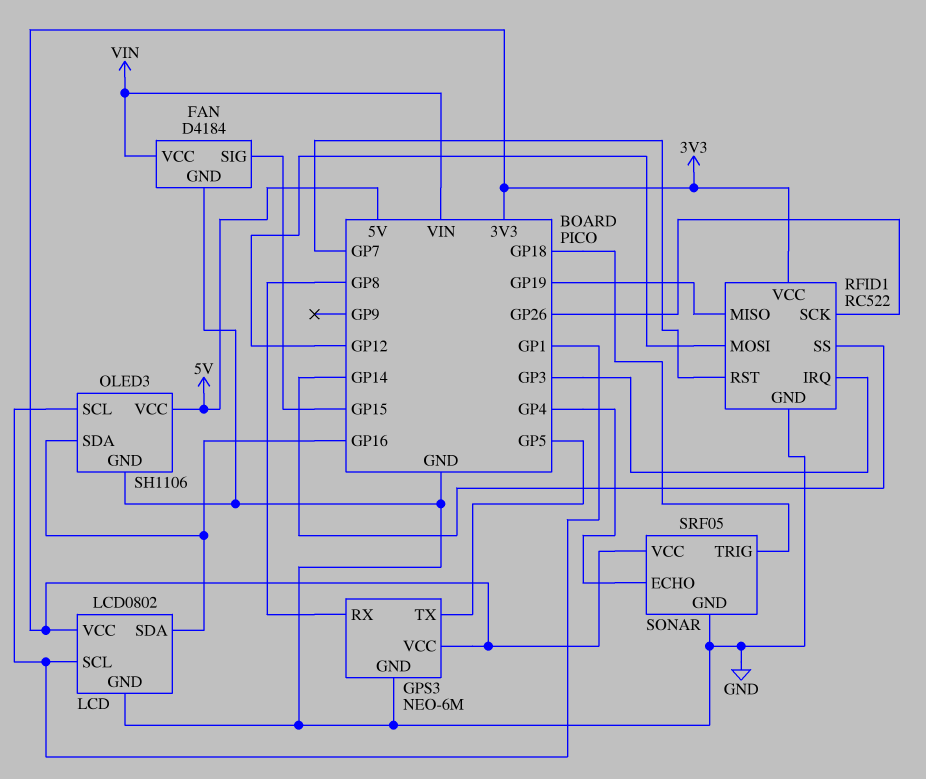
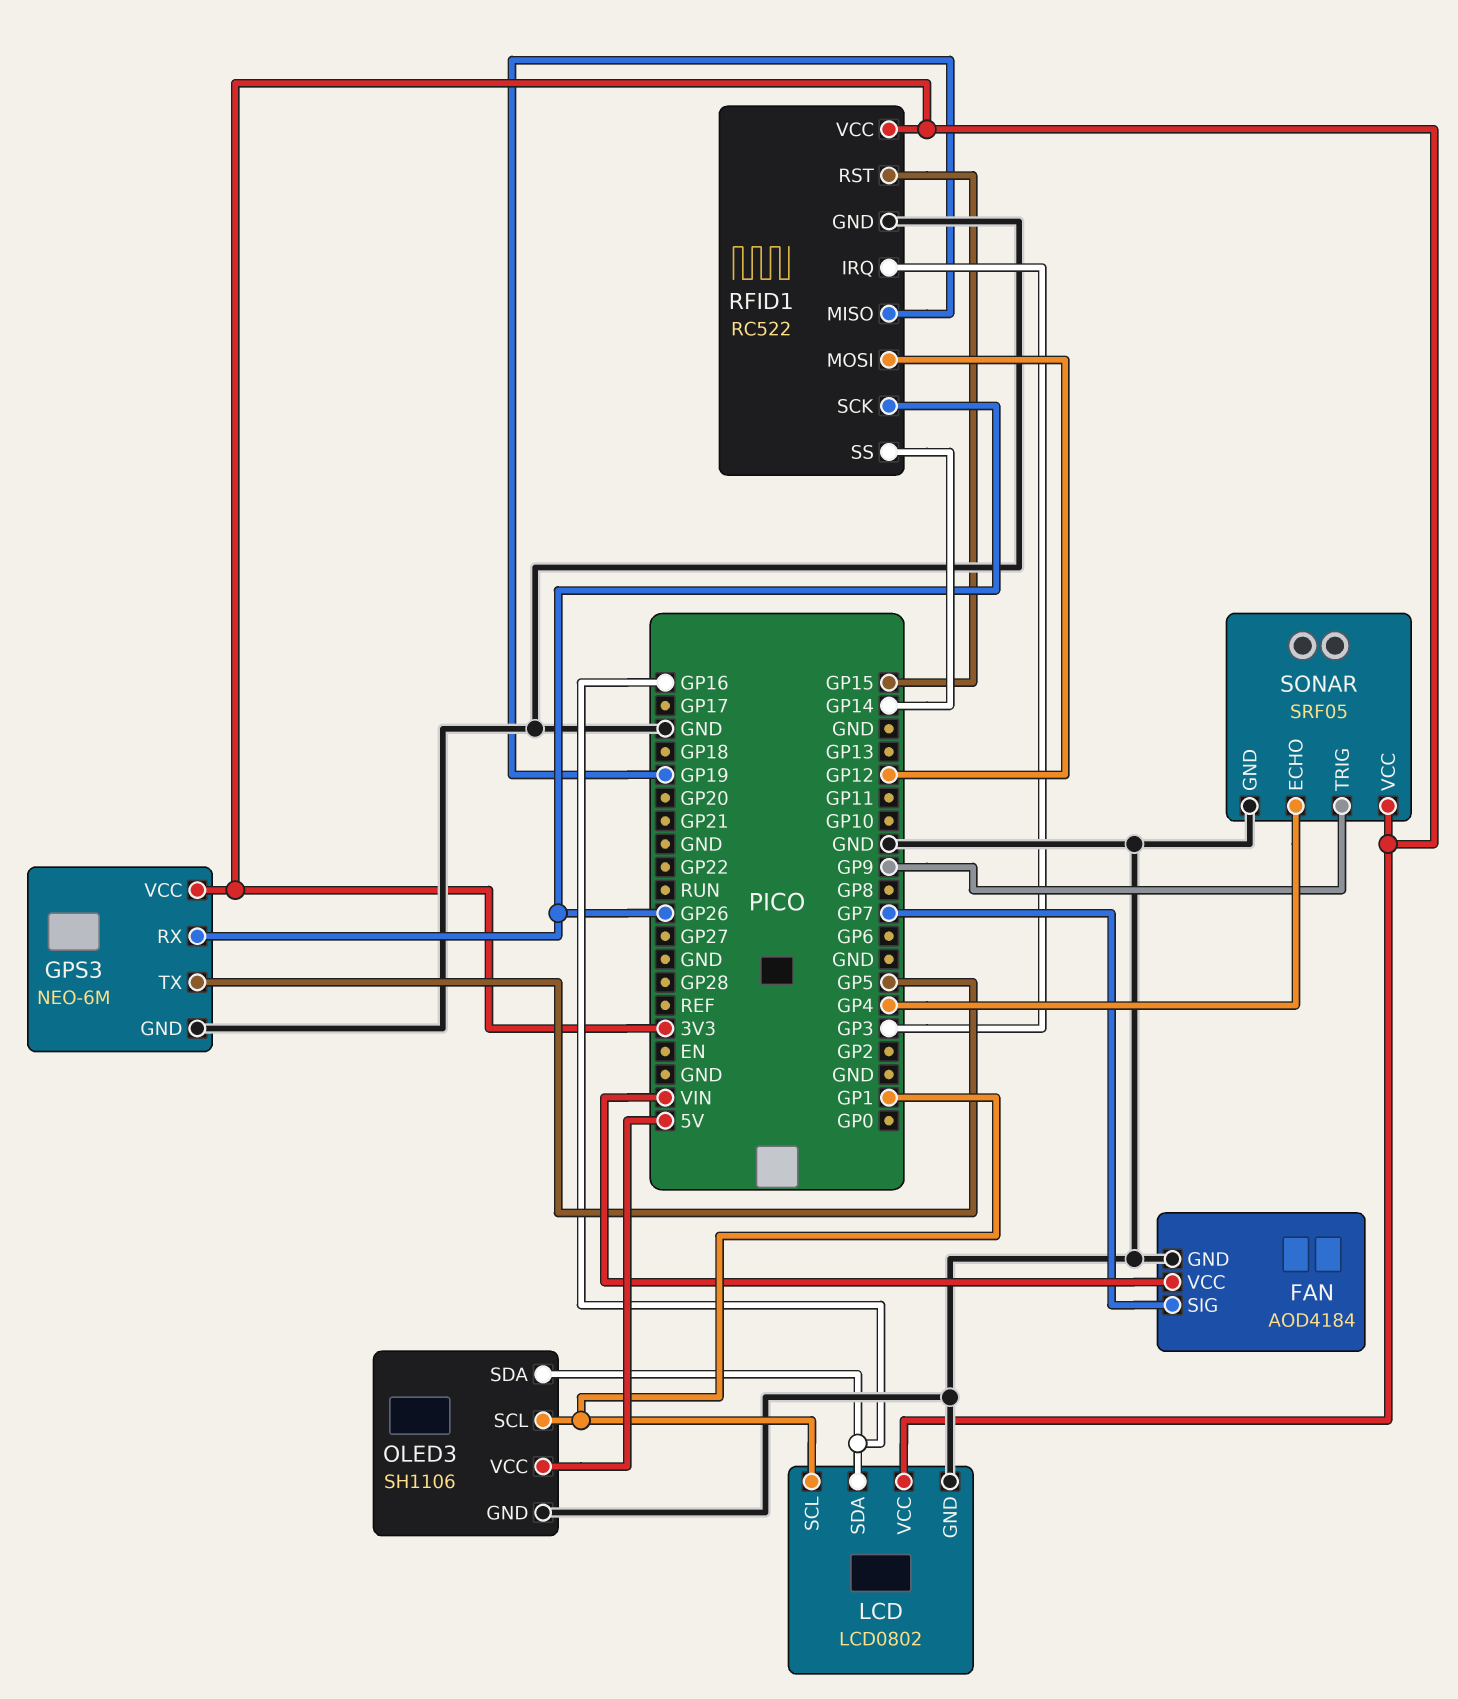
FAN: D4184 -> AOD4184
FAN pin SIG: GP15 -> GP7
GPS3 pin RX: GP8 -> GP26
RFID1 pin RST: GP7 -> GP15
SONAR pin TRIG: GP18 -> GP9

